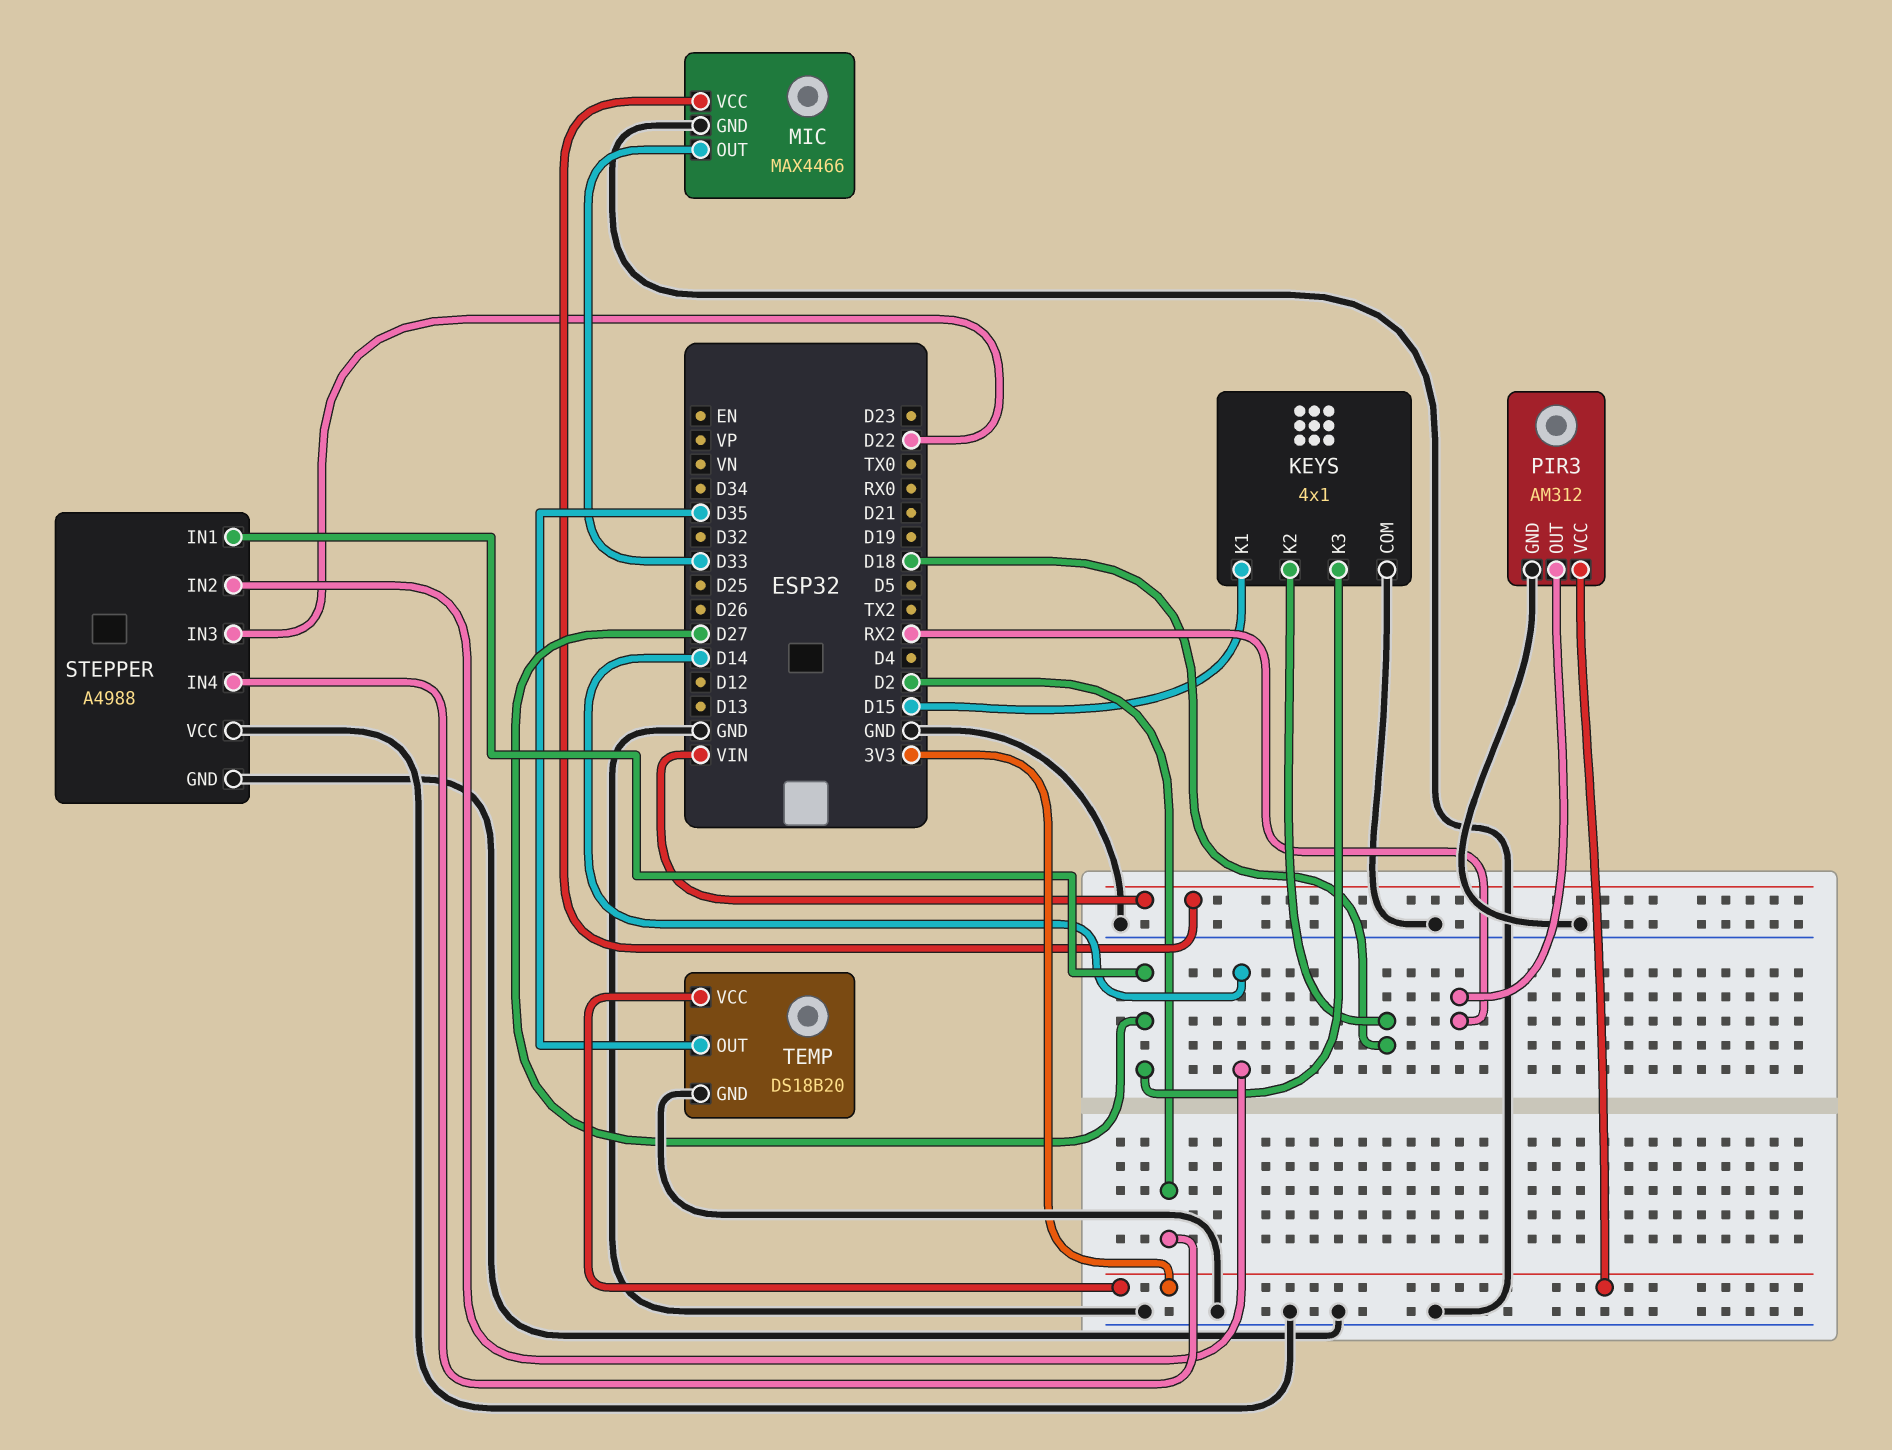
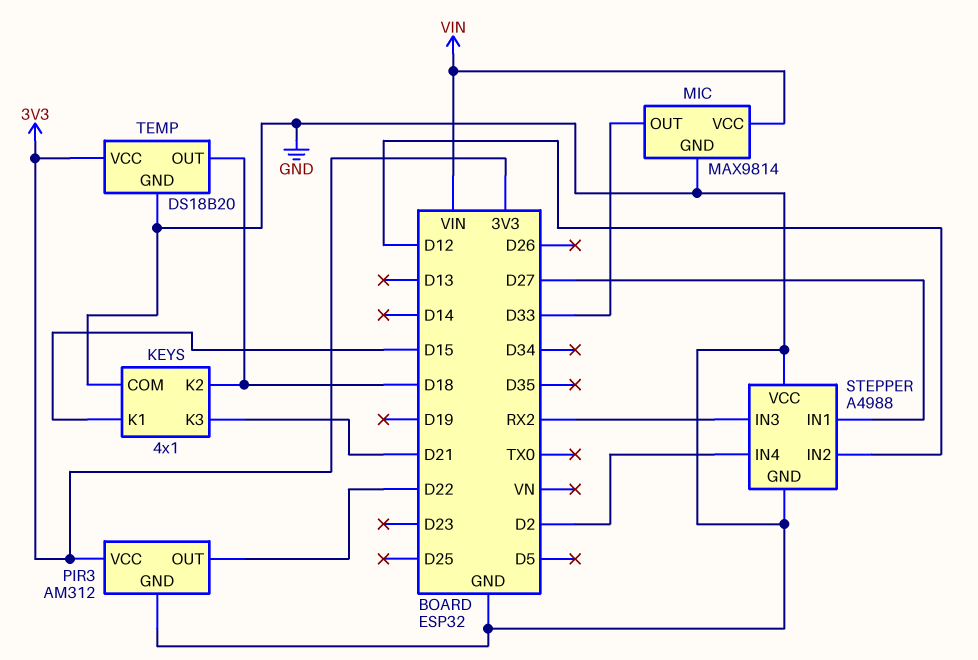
KEYS pin K3: D27 -> D21
MIC: MAX4466 -> MAX9814
PIR3 pin OUT: RX2 -> D22
STEPPER pin IN2: D14 -> D12
STEPPER pin IN3: D22 -> RX2
TEMP pin OUT: D35 -> D18

